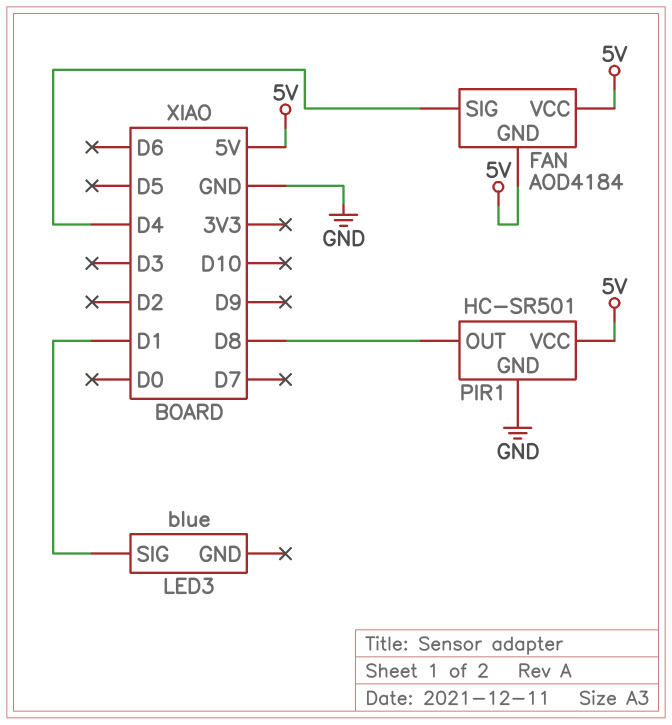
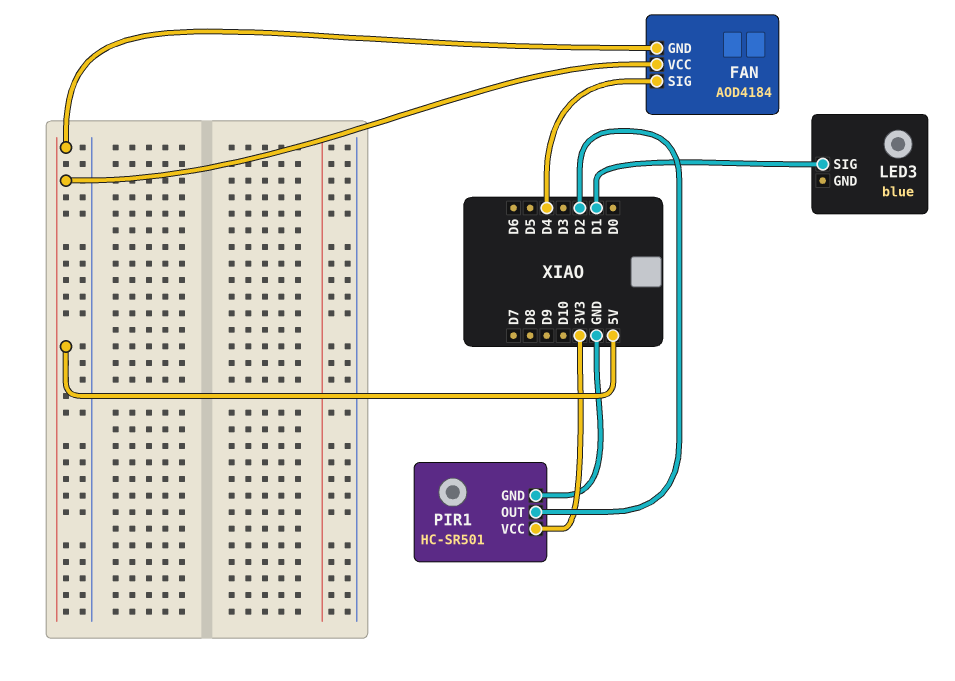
PIR1 pin OUT: D8 -> D2
PIR1 pin VCC: 5V -> 3V3

